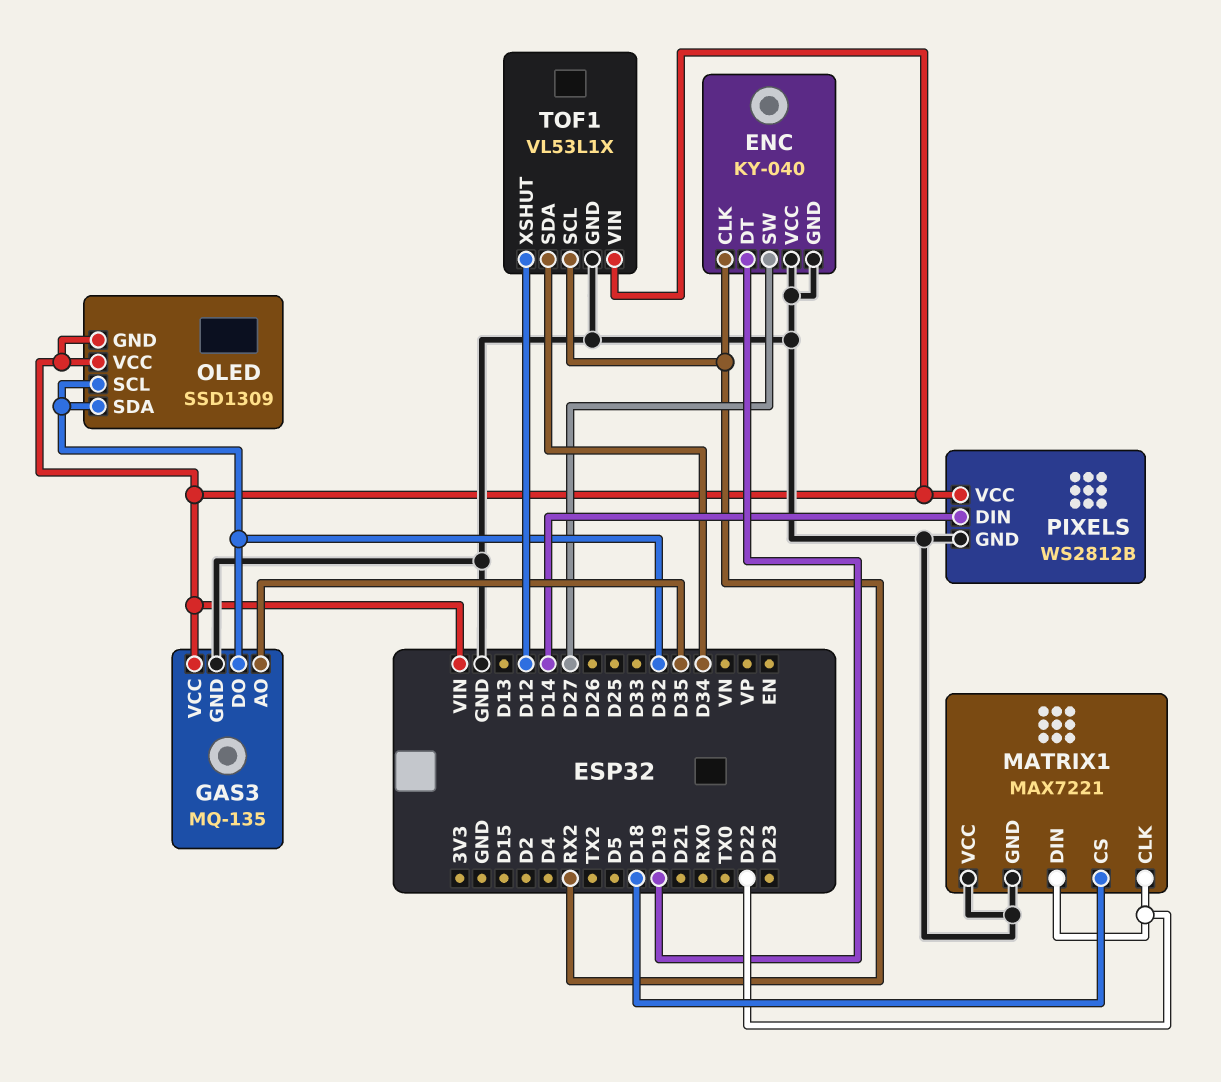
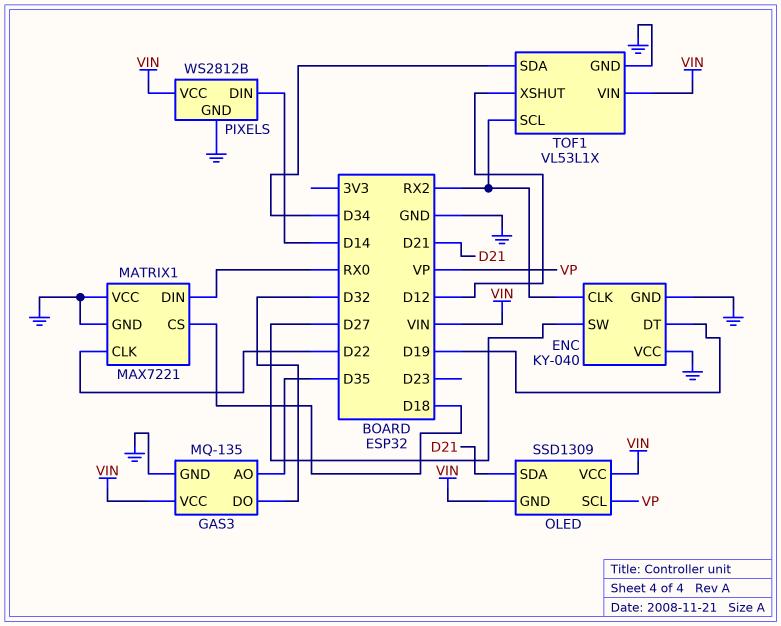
MATRIX1 pin DIN: D22 -> RX0
OLED pin SCL: D32 -> VP
OLED pin SDA: D32 -> D21

